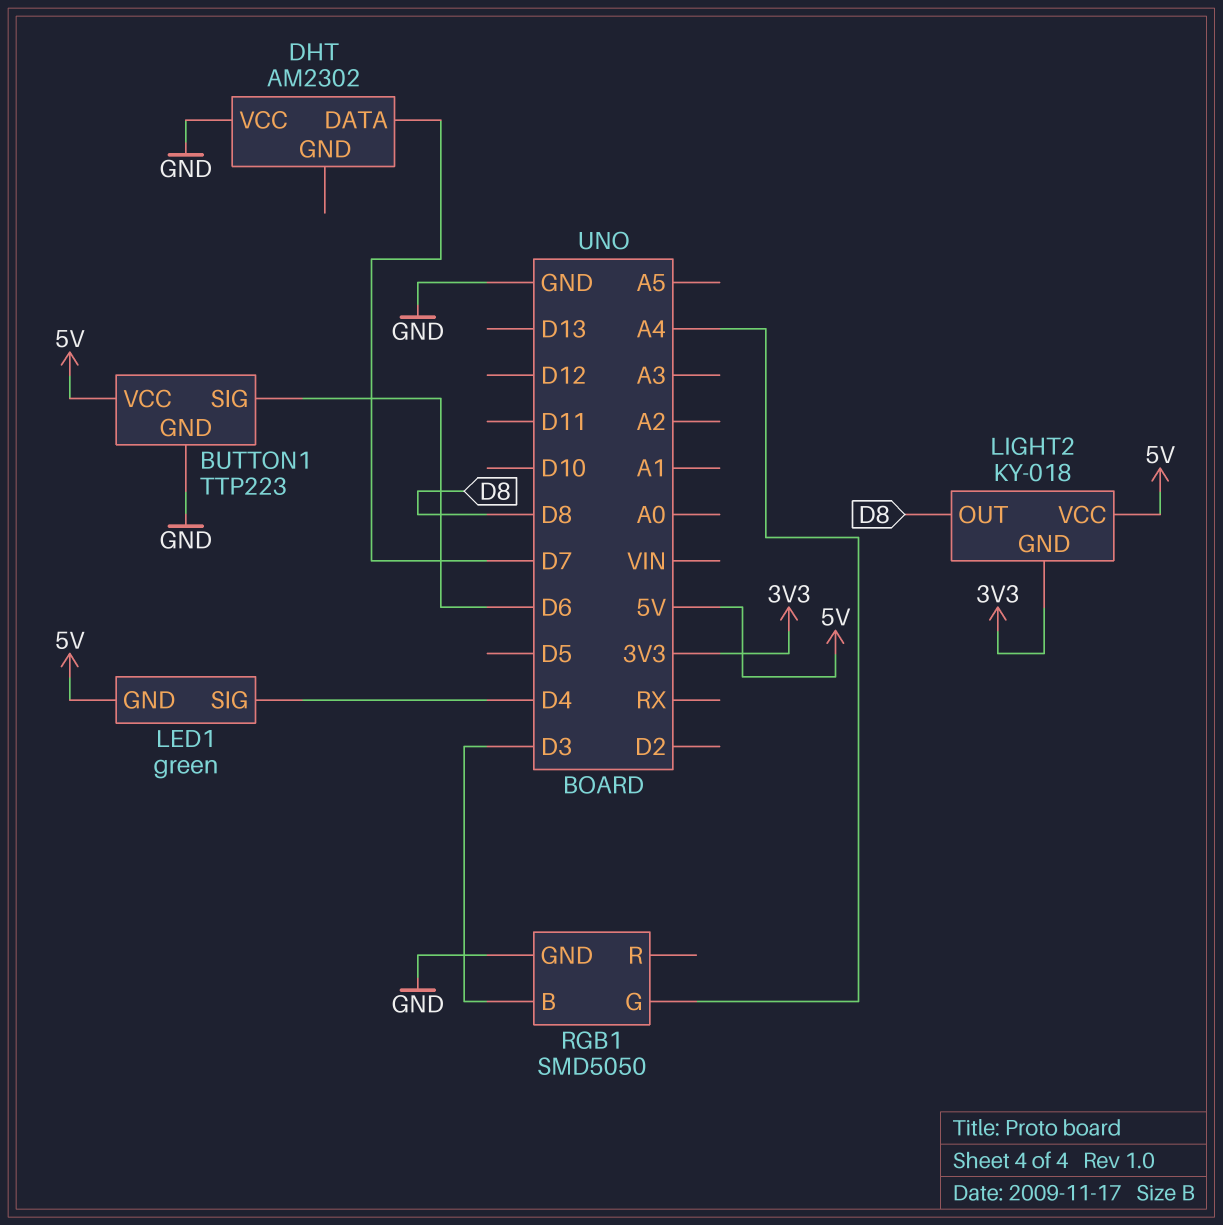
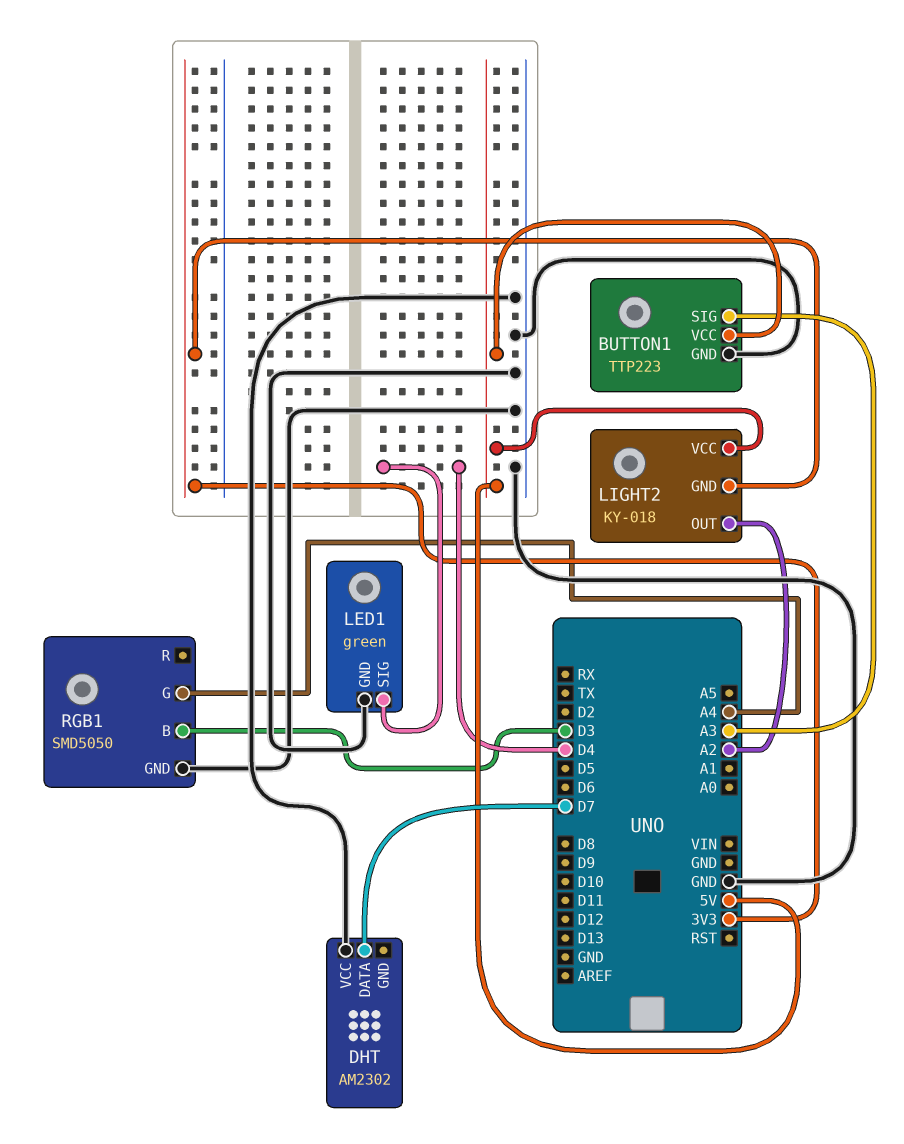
BUTTON1 pin SIG: D6 -> A3
LED1 pin GND: 5V -> GND
LIGHT2 pin OUT: D8 -> A2

